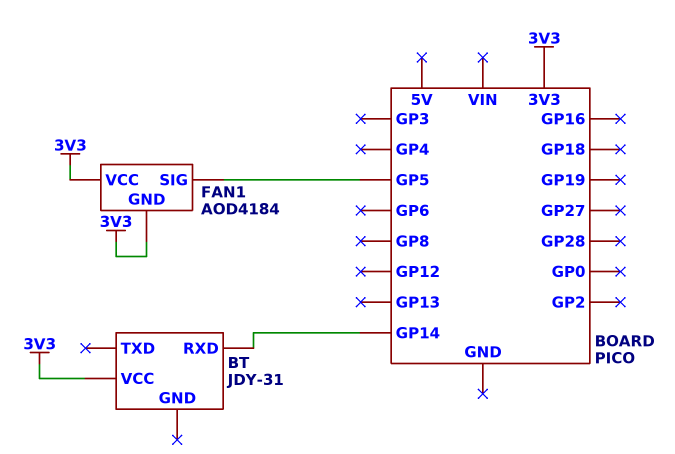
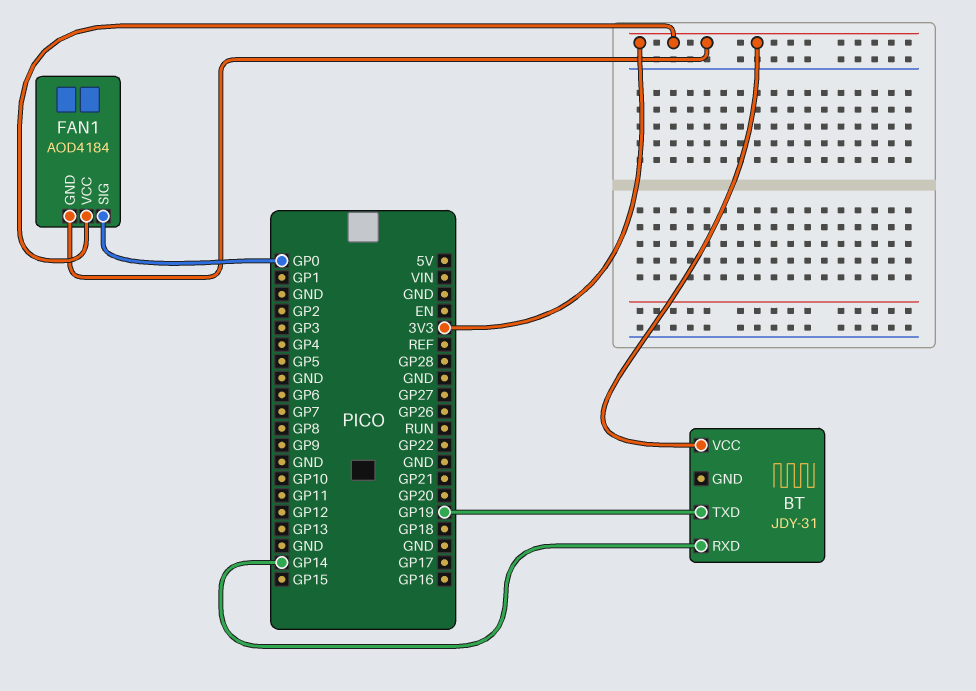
BT pin TXD: none -> GP19
FAN1 pin SIG: GP5 -> GP0

